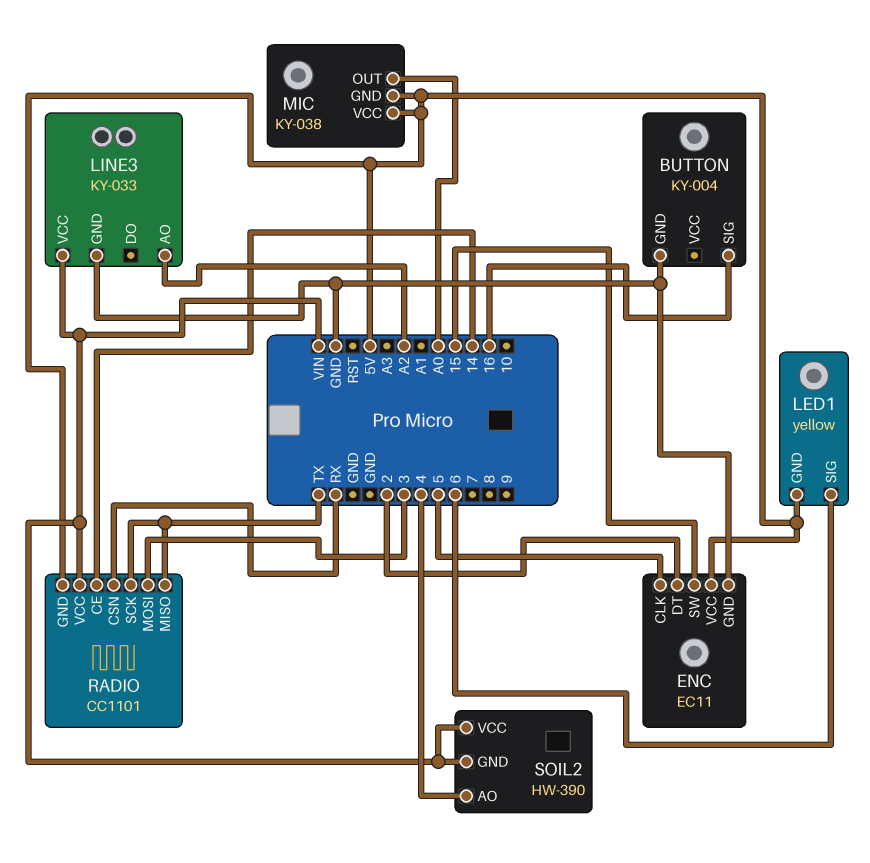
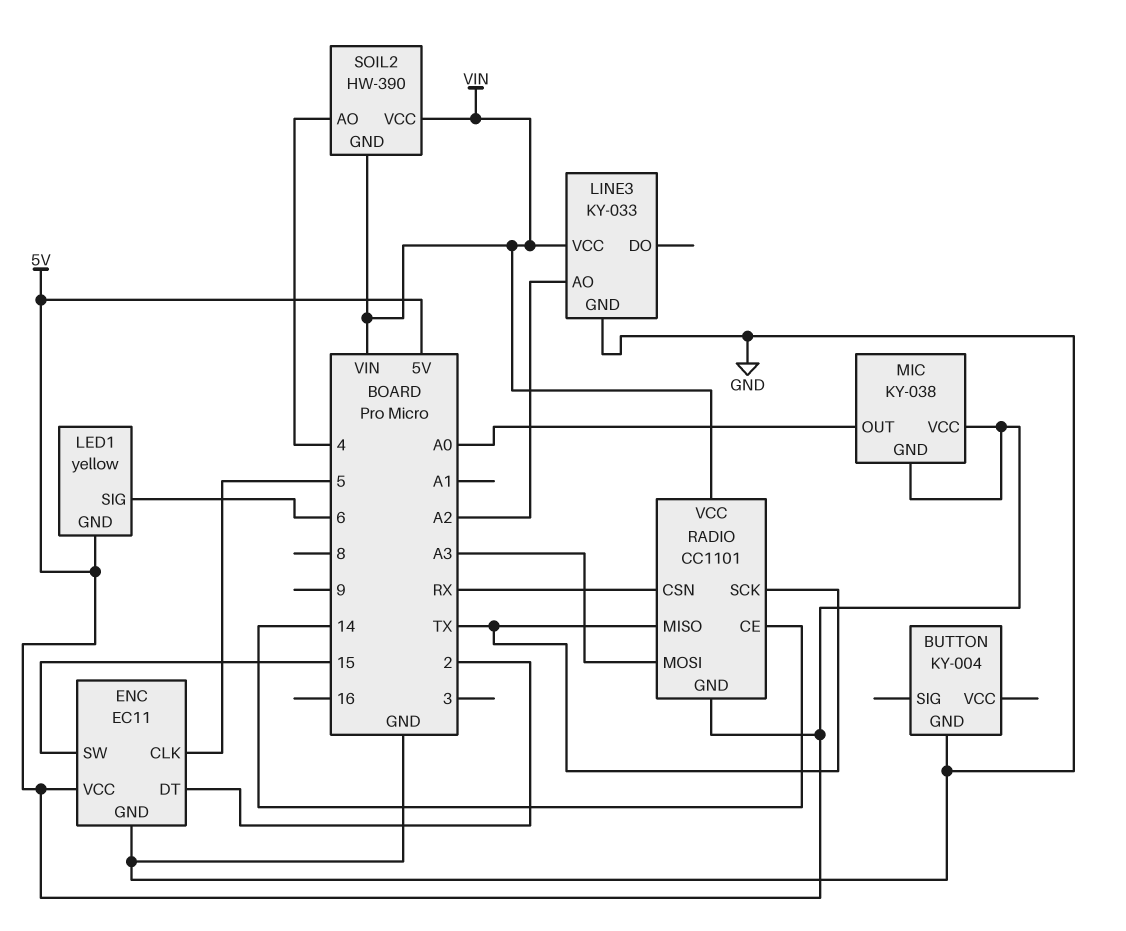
BUTTON pin SIG: 16 -> none
RADIO pin MOSI: 3 -> A3

